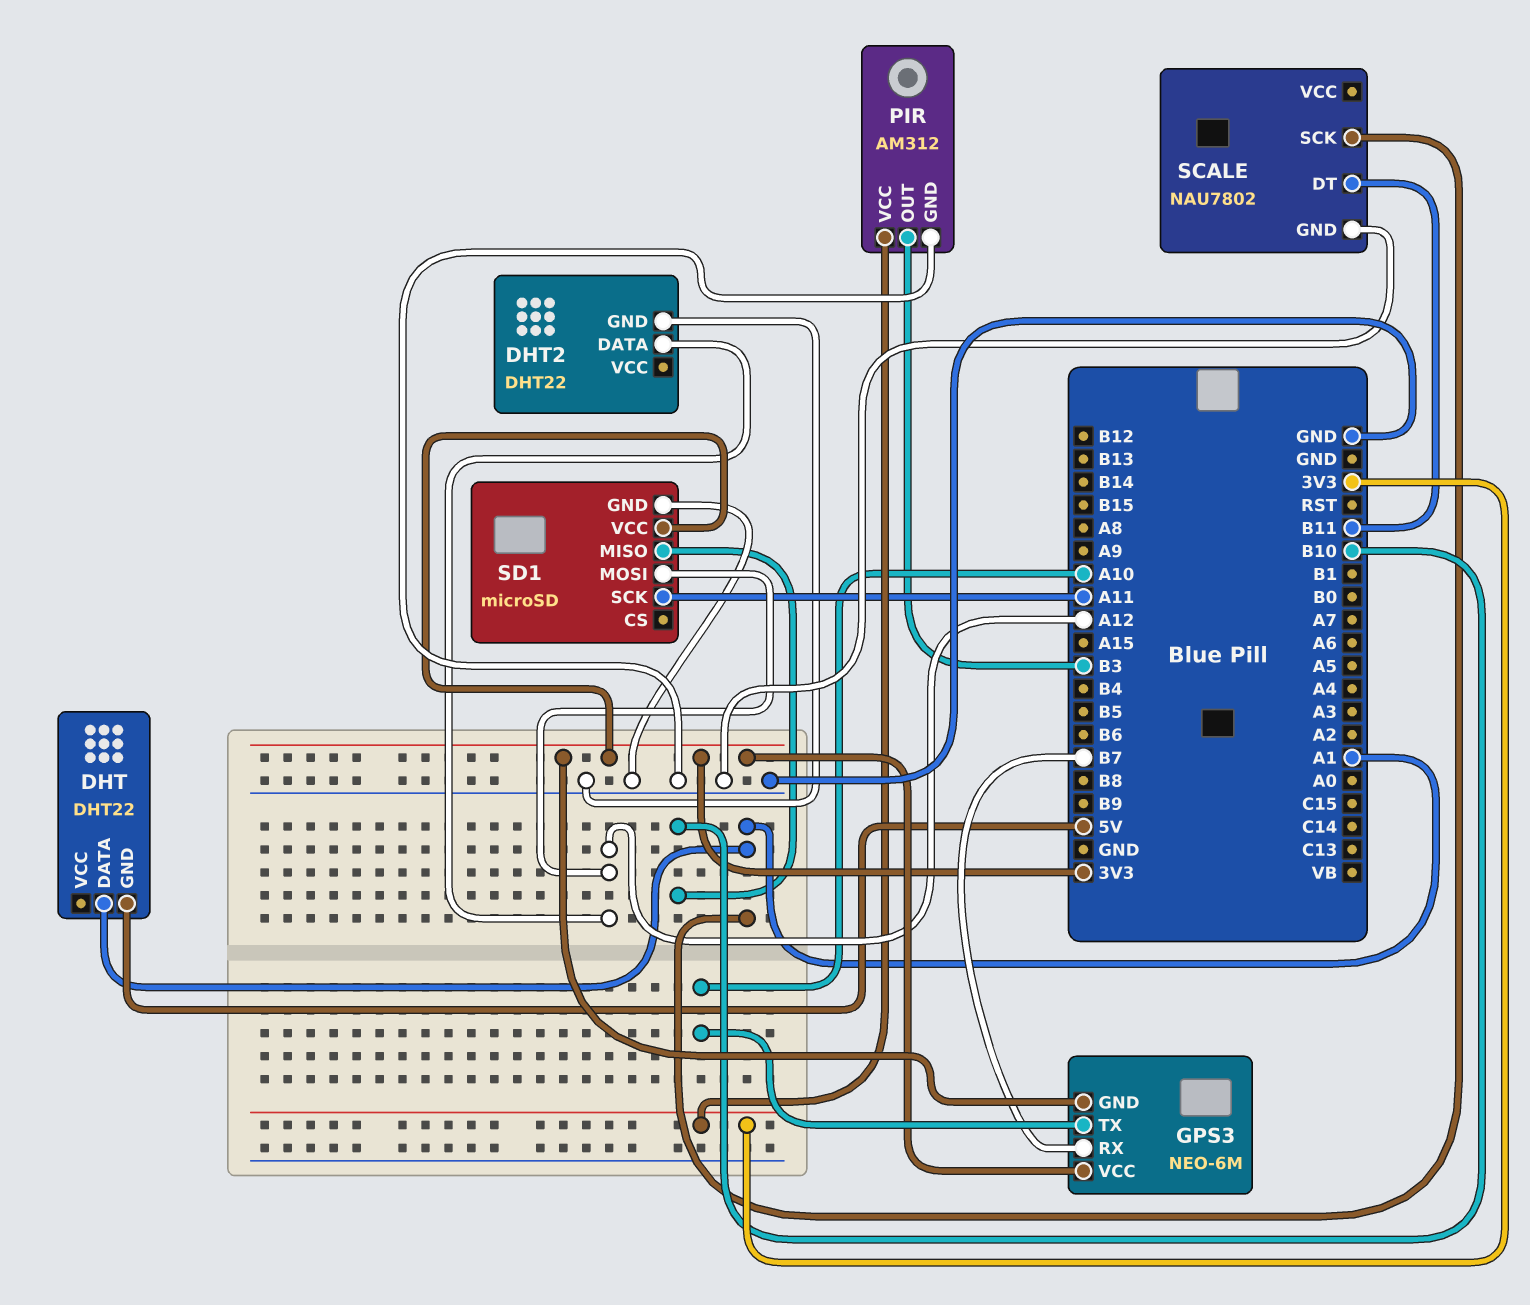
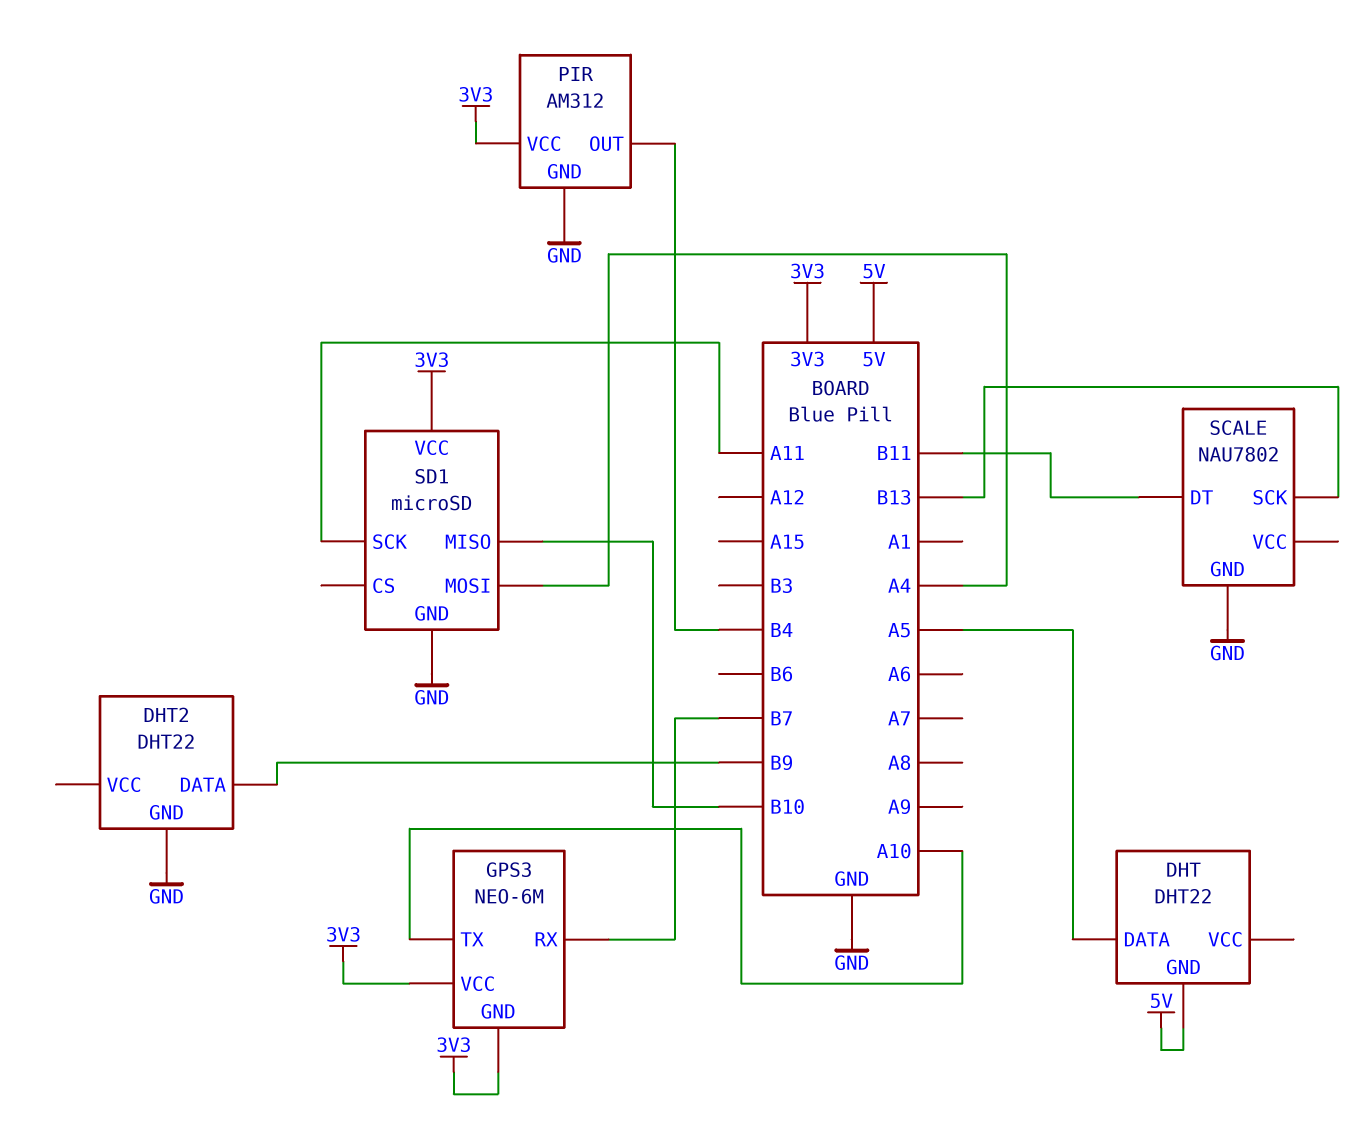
DHT pin DATA: A1 -> A5
DHT2 pin DATA: A12 -> B9
PIR pin OUT: B3 -> B4
SCALE pin SCK: A1 -> B13
SD1 pin MOSI: A12 -> A4

